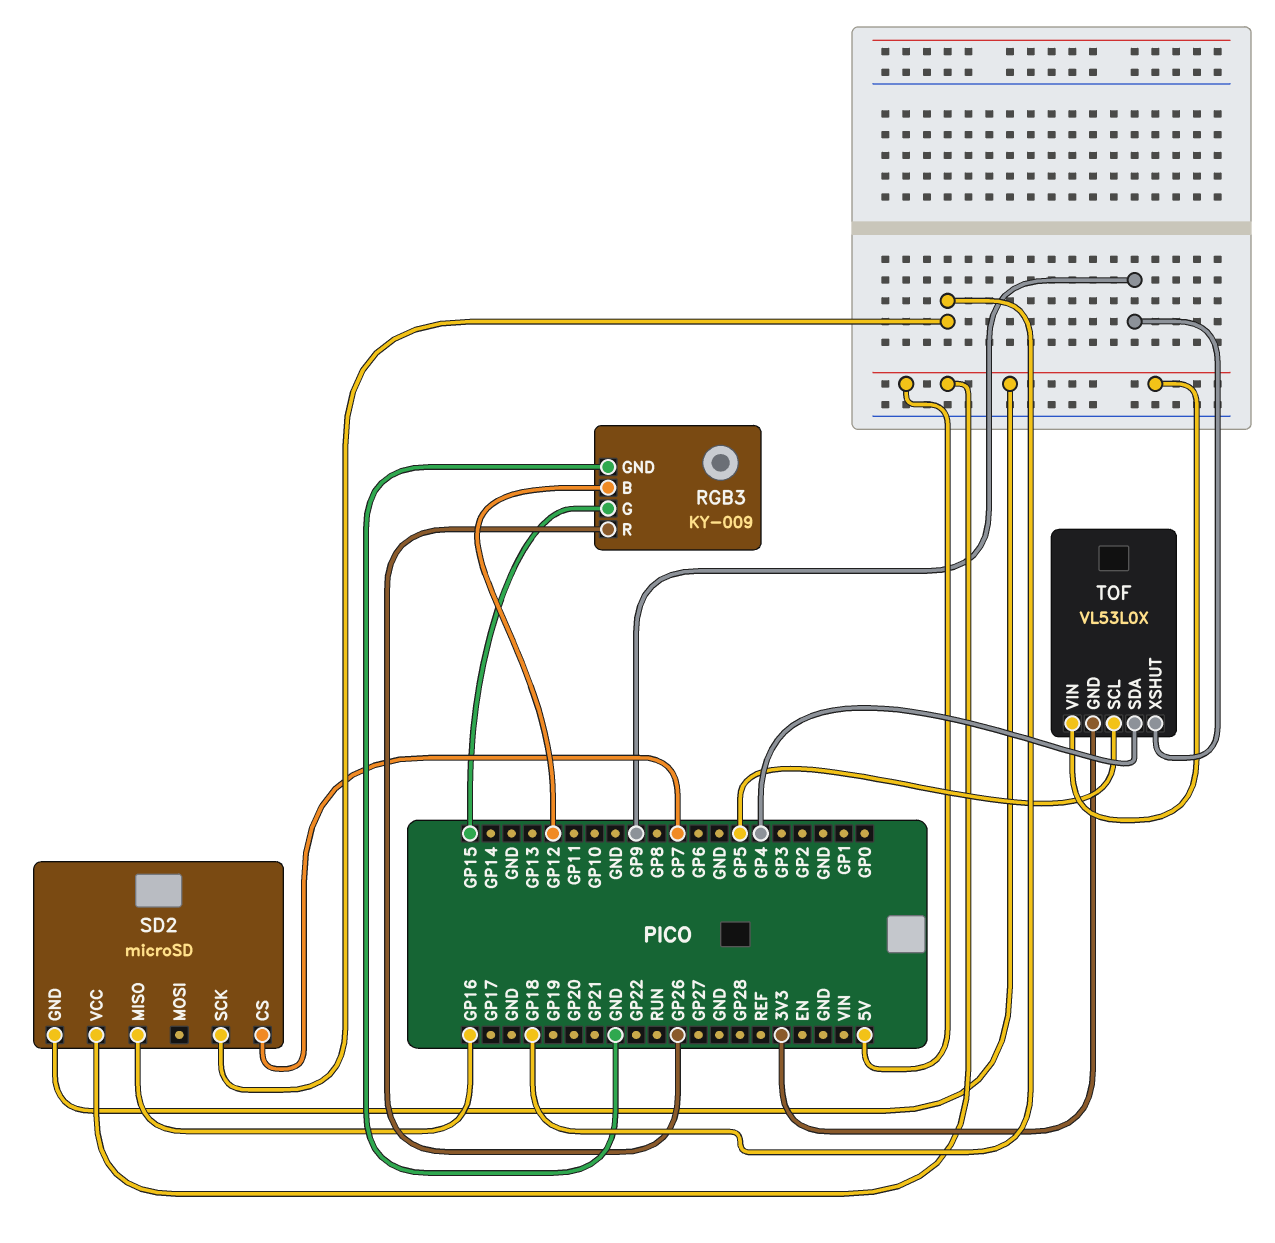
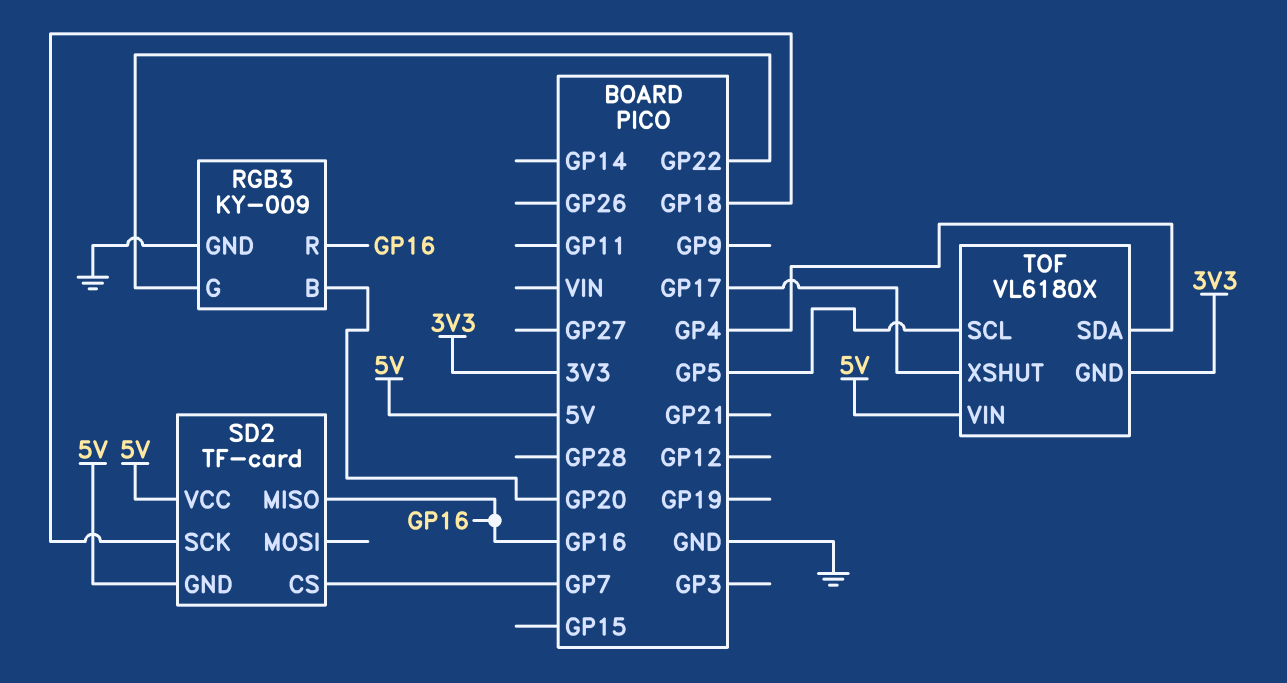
RGB3 pin B: GP12 -> GP20
RGB3 pin G: GP15 -> GP22
RGB3 pin R: GP26 -> GP16
SD2: microSD -> TF-card
TOF: VL53L0X -> VL6180X
TOF pin XSHUT: GP9 -> GP17

